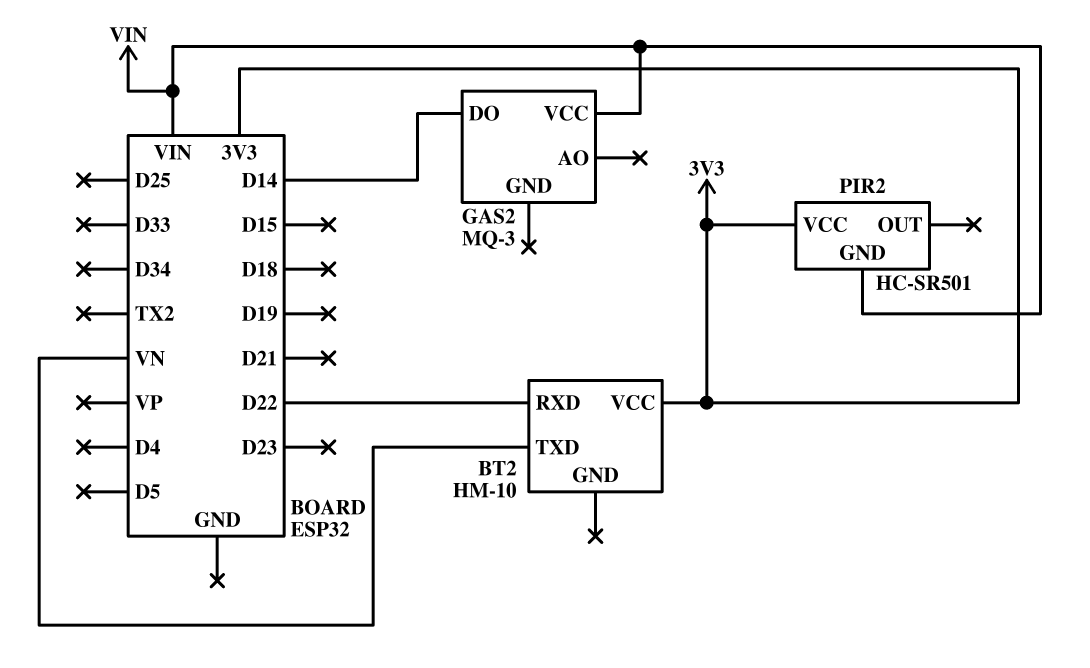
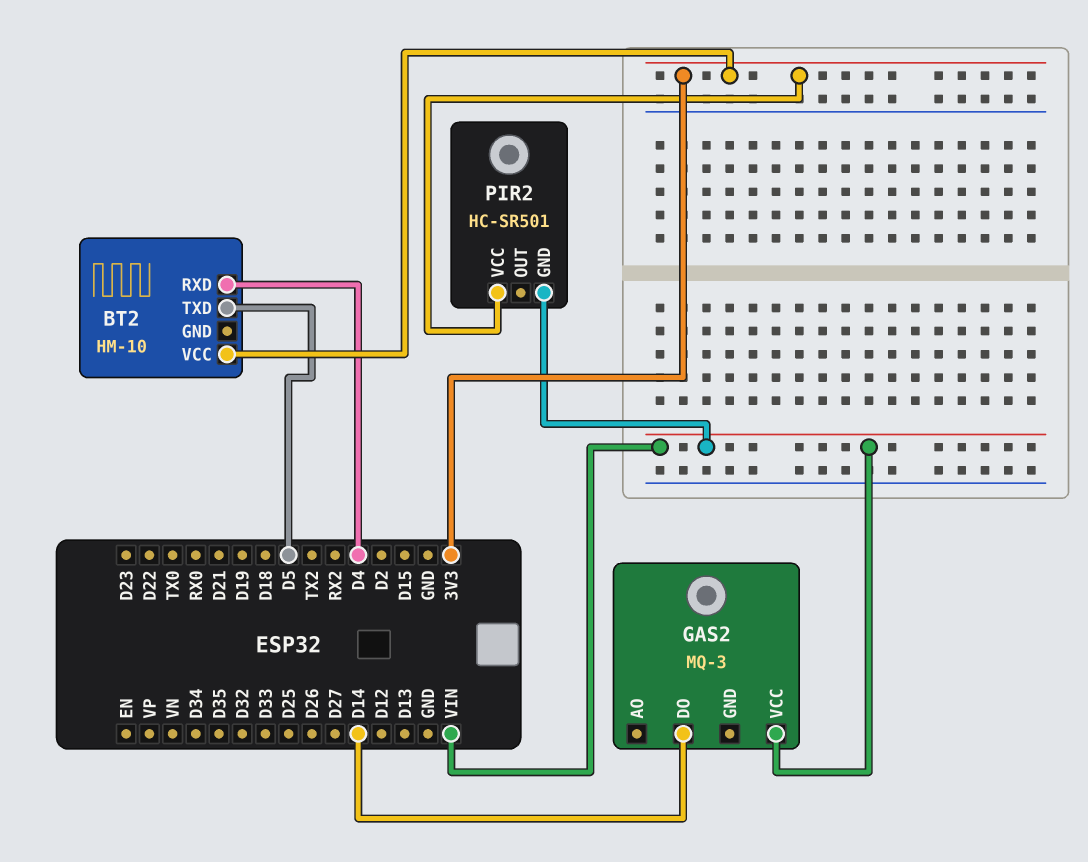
BT2 pin RXD: D22 -> D4
BT2 pin TXD: VN -> D5

